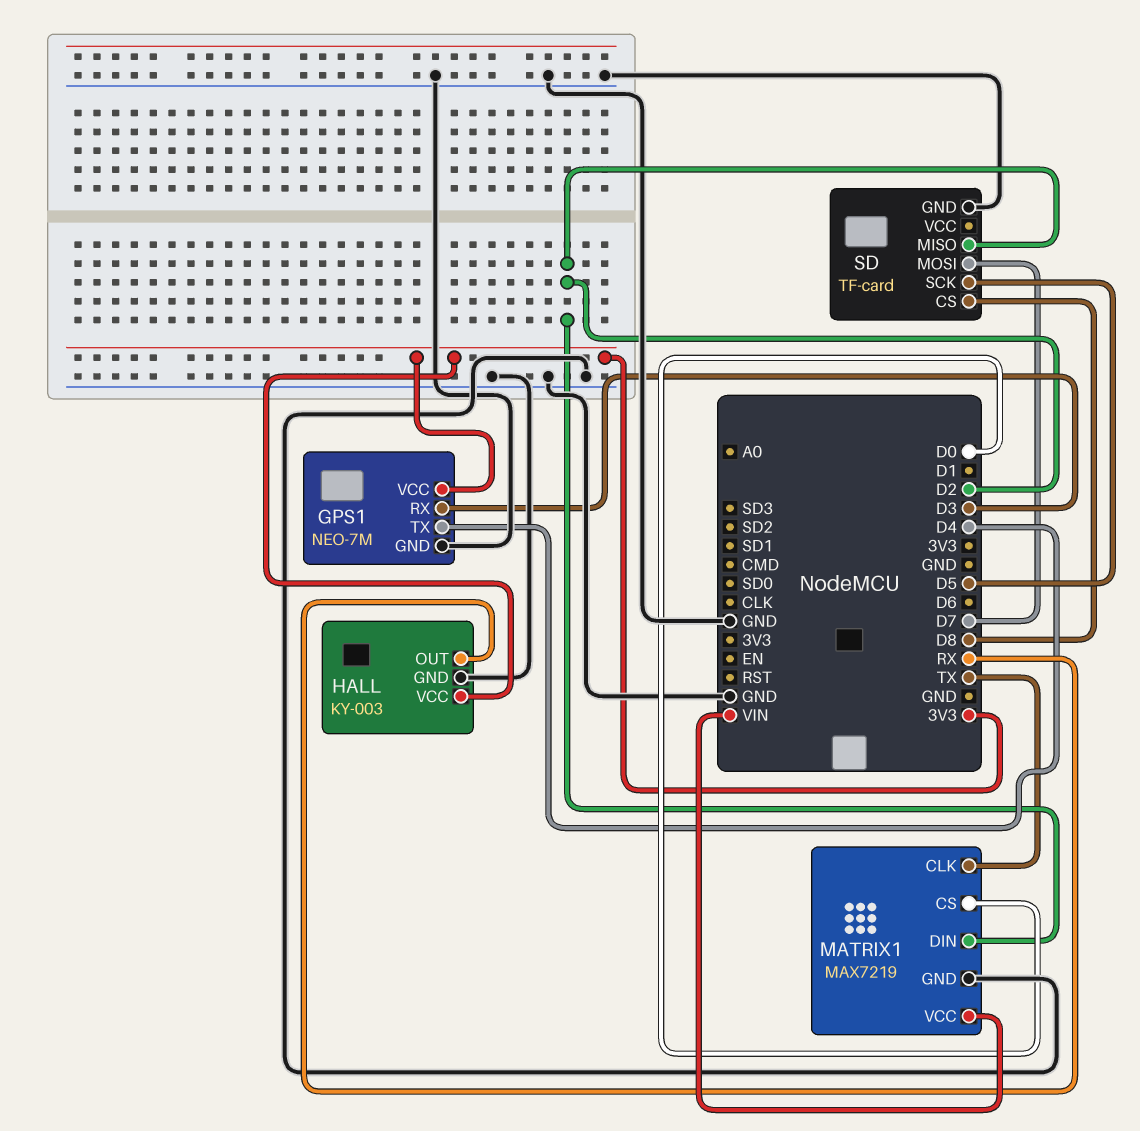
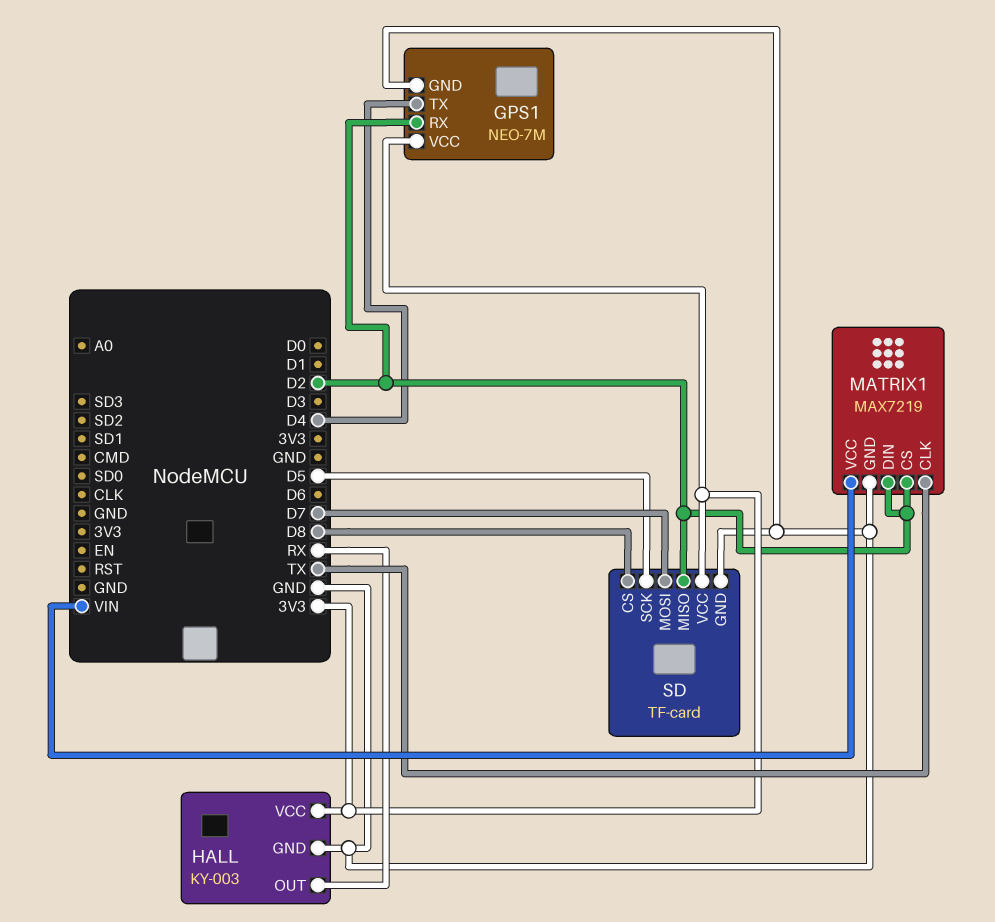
GPS1 pin RX: D3 -> D2
MATRIX1 pin CS: D0 -> D2
SD pin VCC: none -> 3V3

